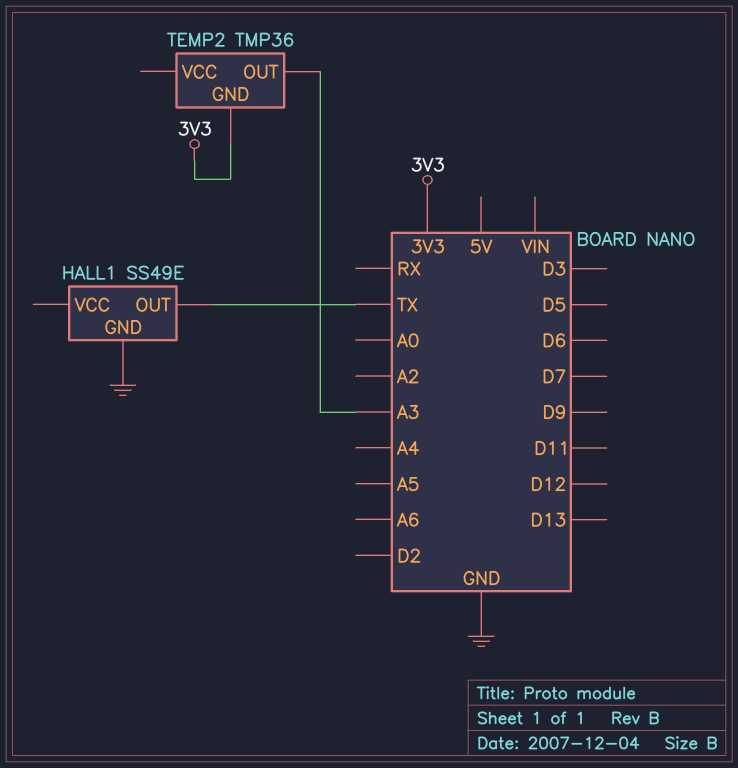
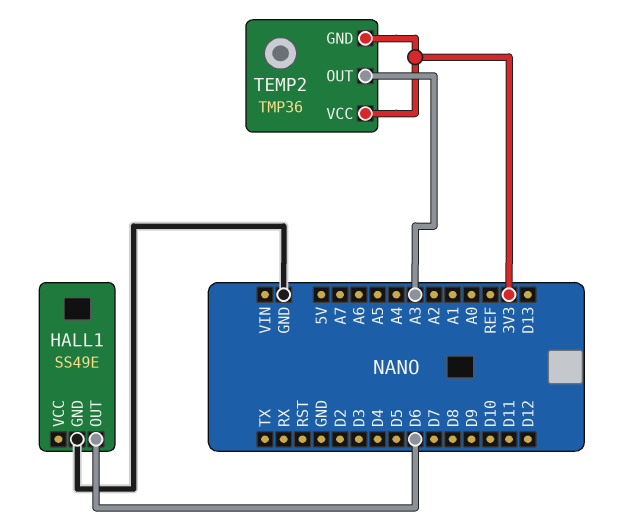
HALL1 pin OUT: TX -> D6
TEMP2 pin VCC: none -> 3V3

